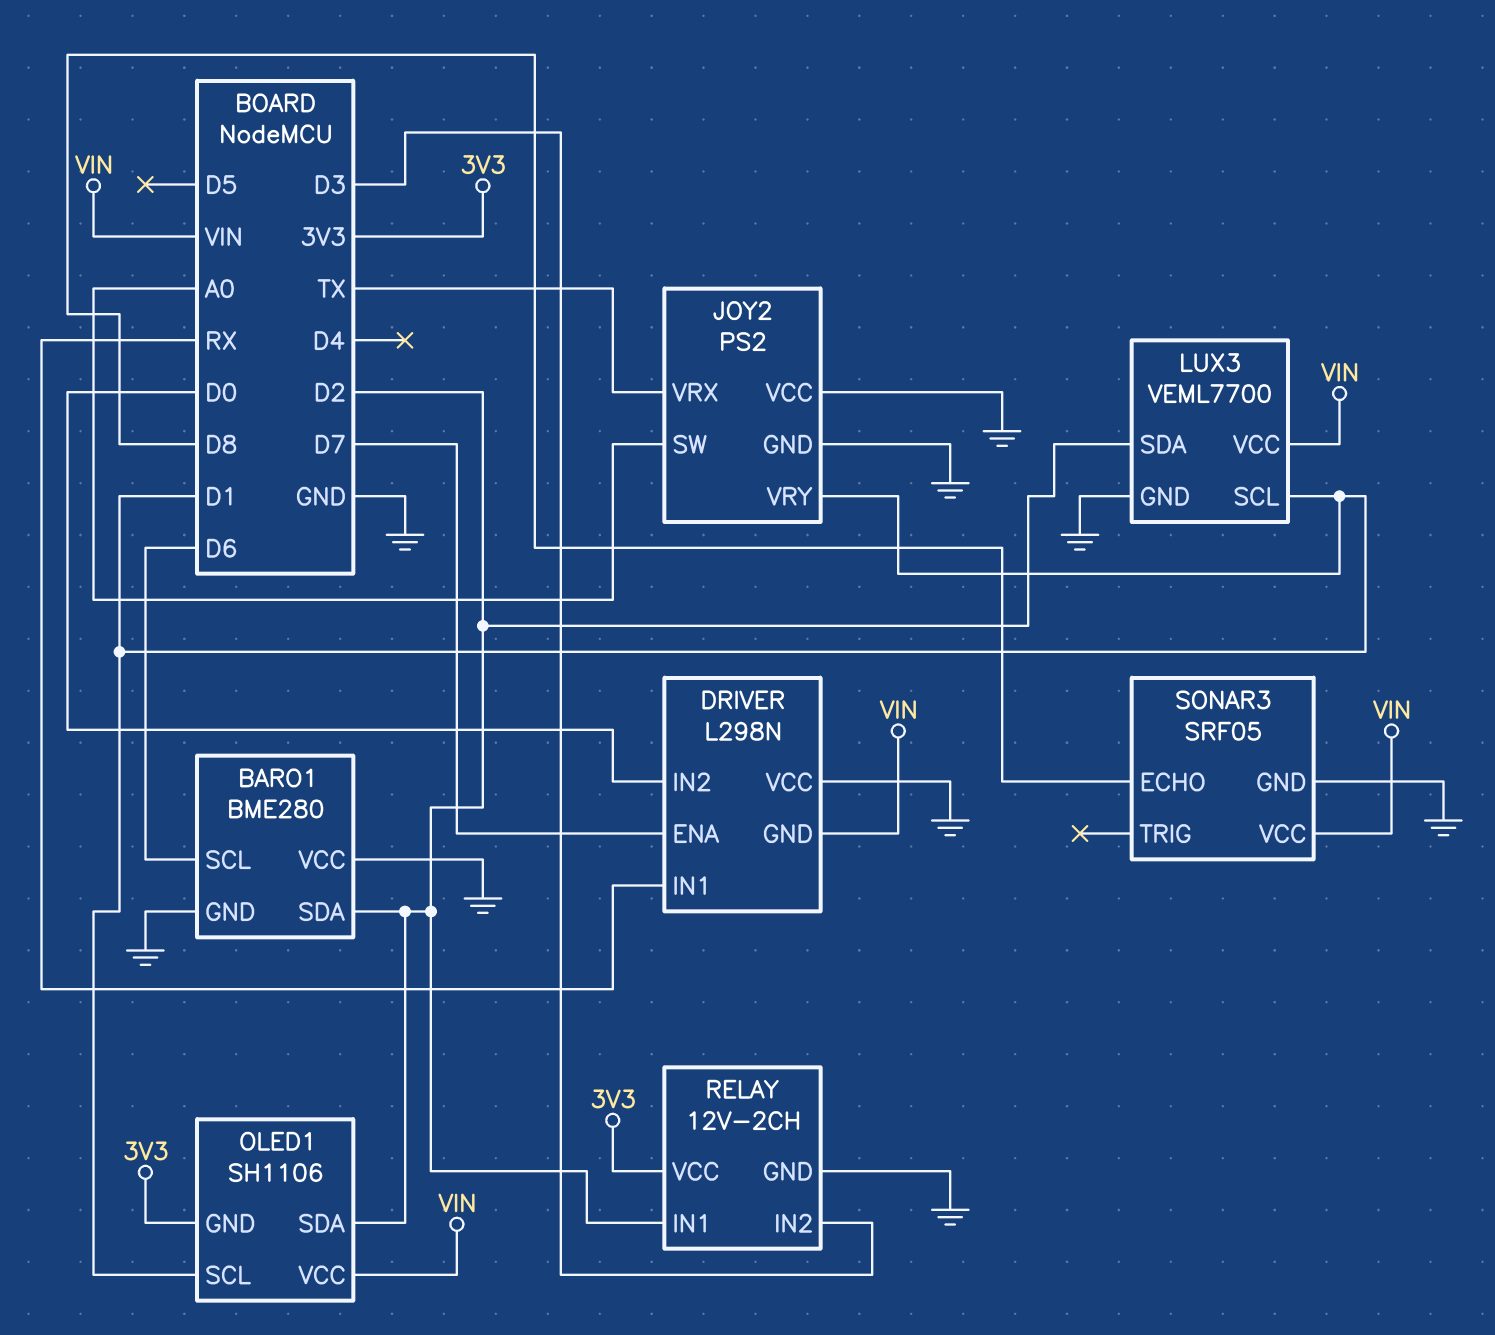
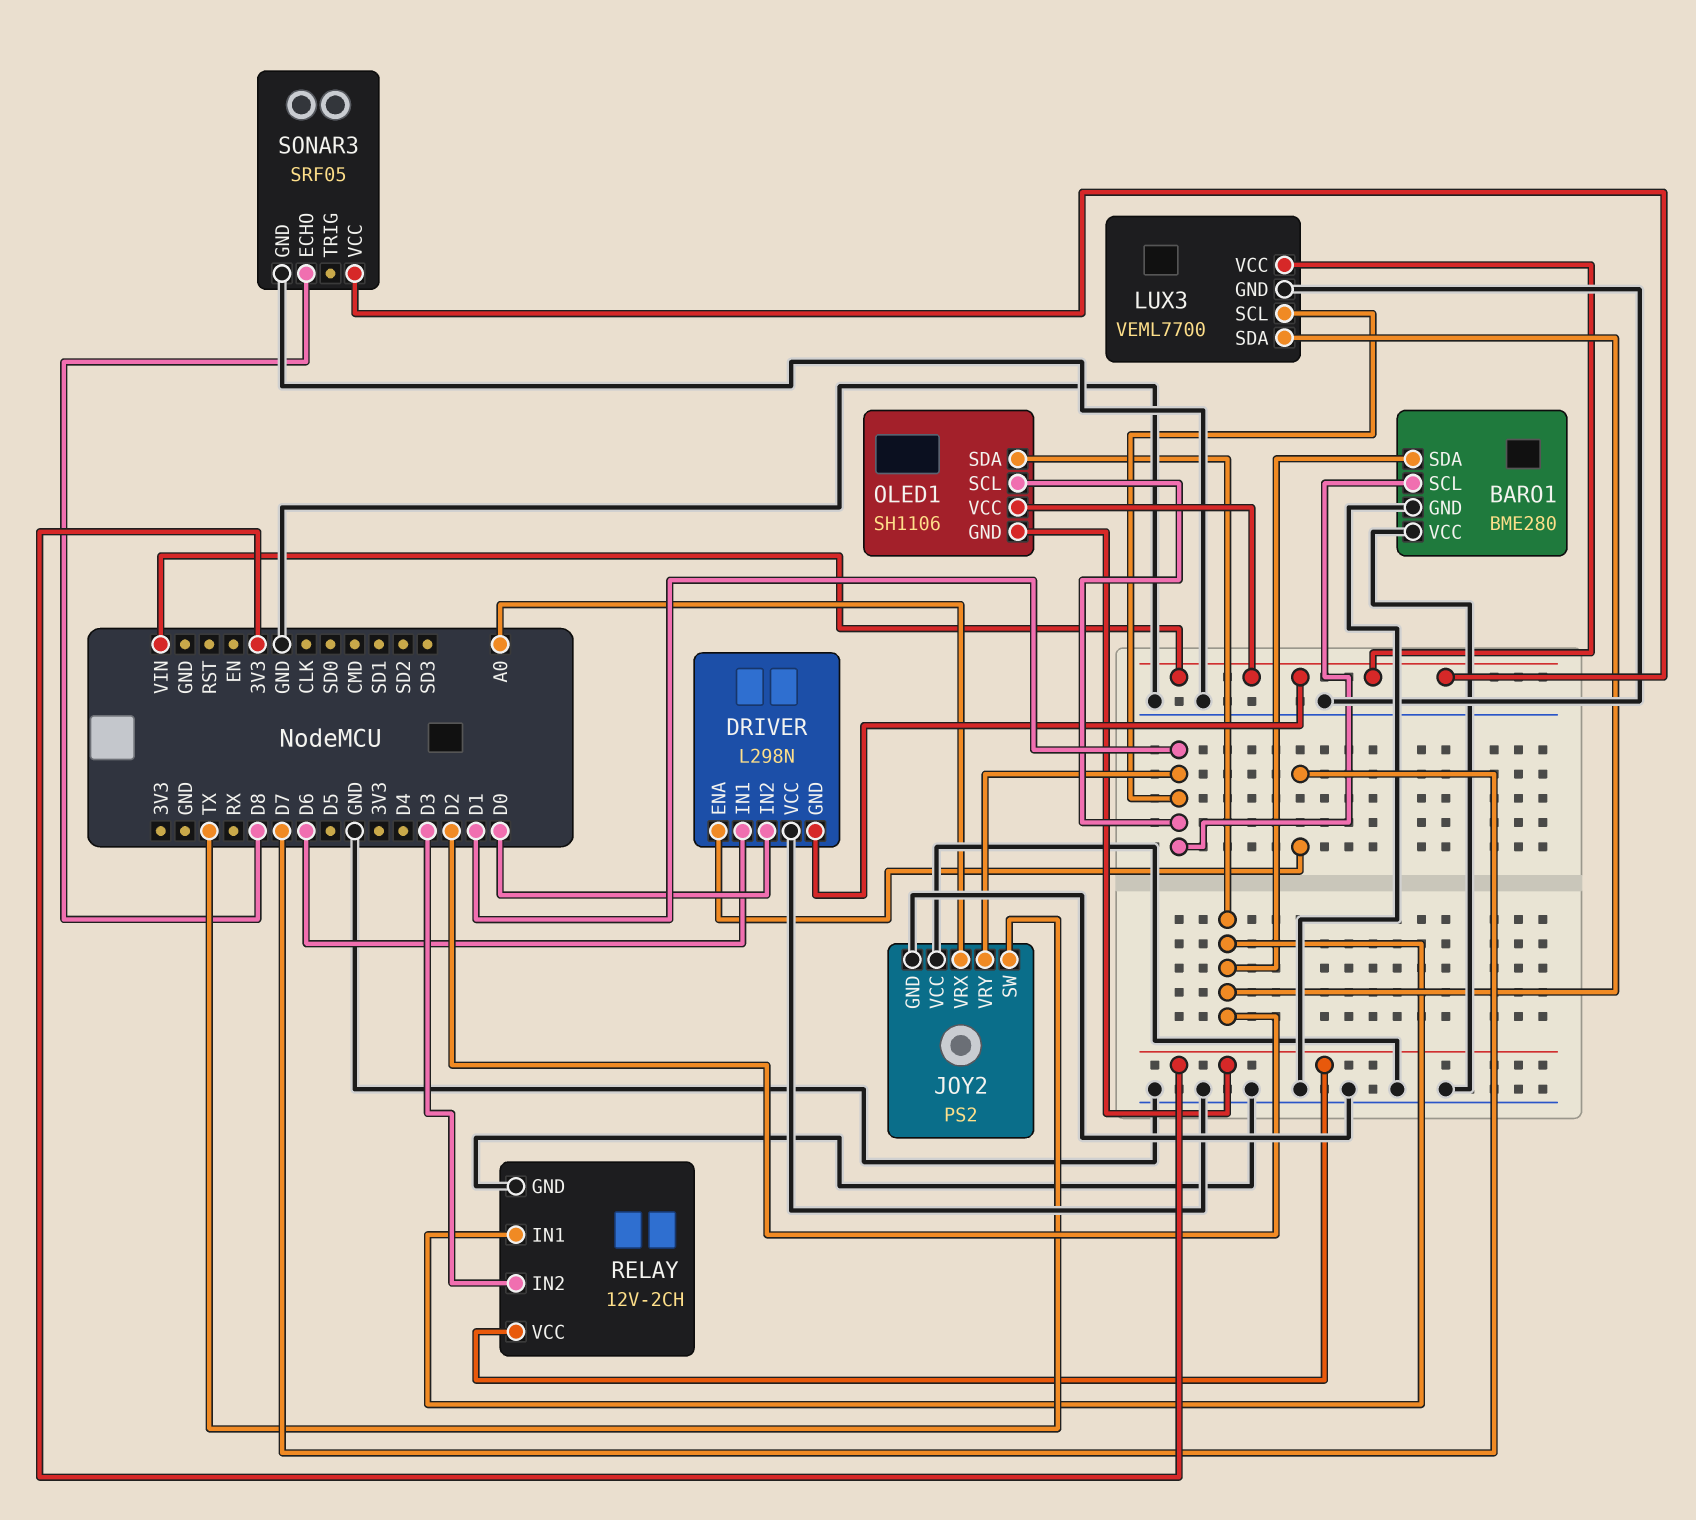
BARO1 pin SCL: D6 -> D1
DRIVER pin IN1: RX -> D6
JOY2 pin SW: A0 -> TX
JOY2 pin VRX: TX -> A0

